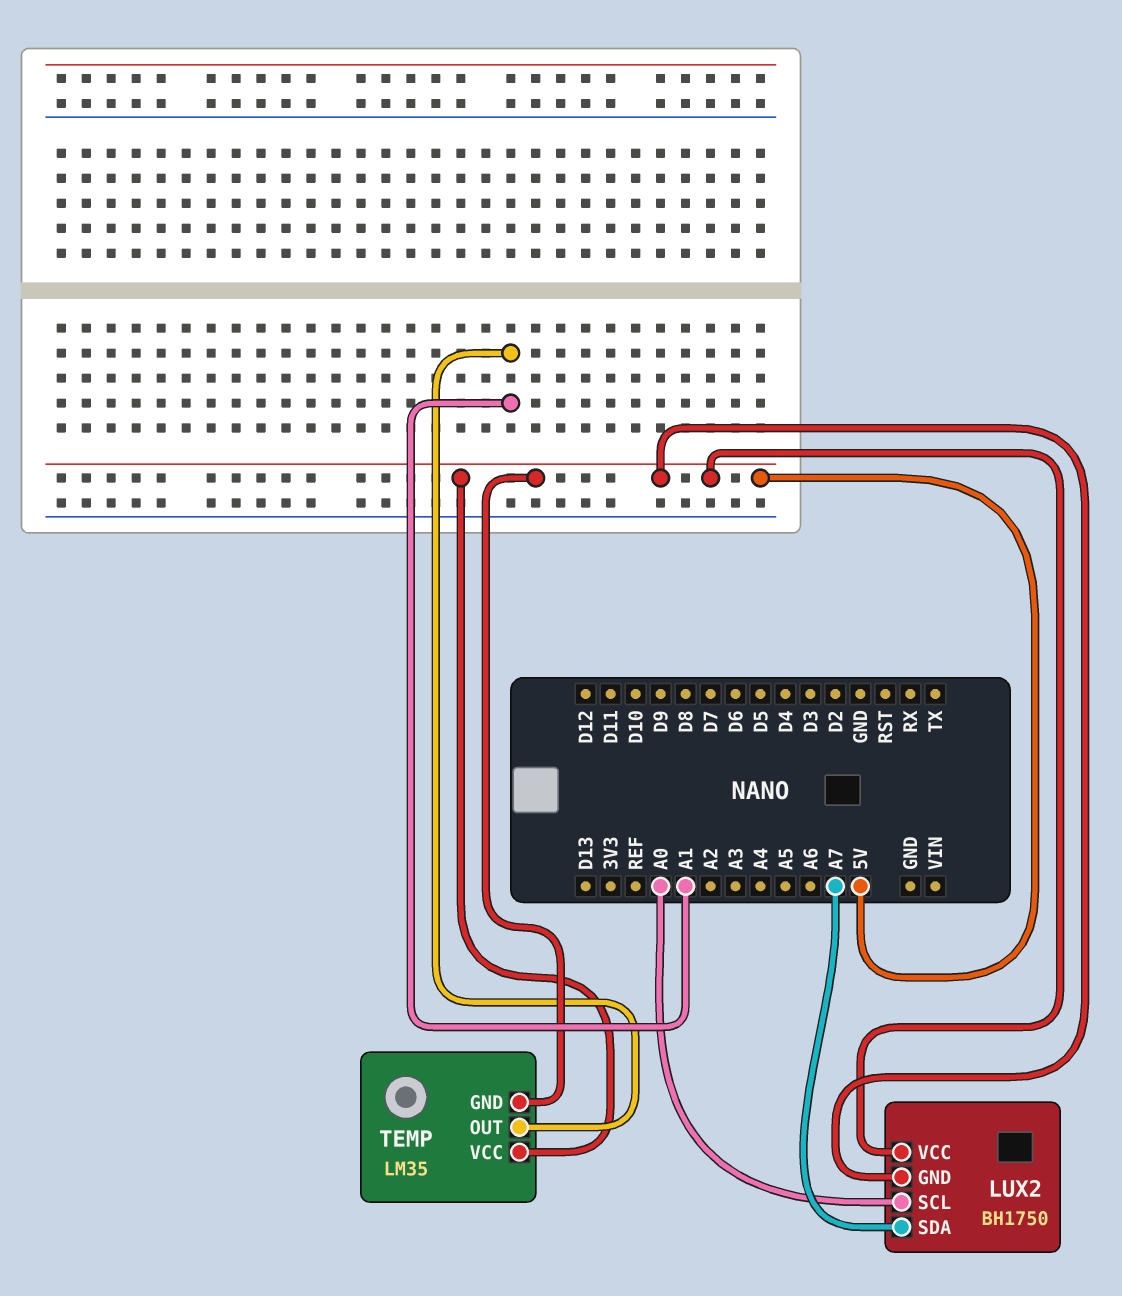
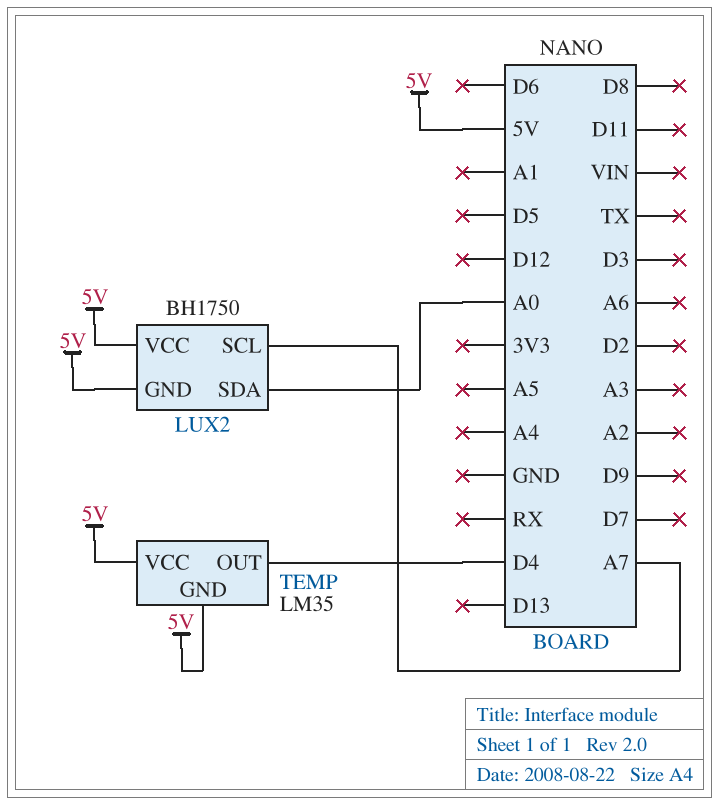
LUX2 pin SCL: A0 -> A7
LUX2 pin SDA: A7 -> A0
TEMP pin OUT: A1 -> D4

